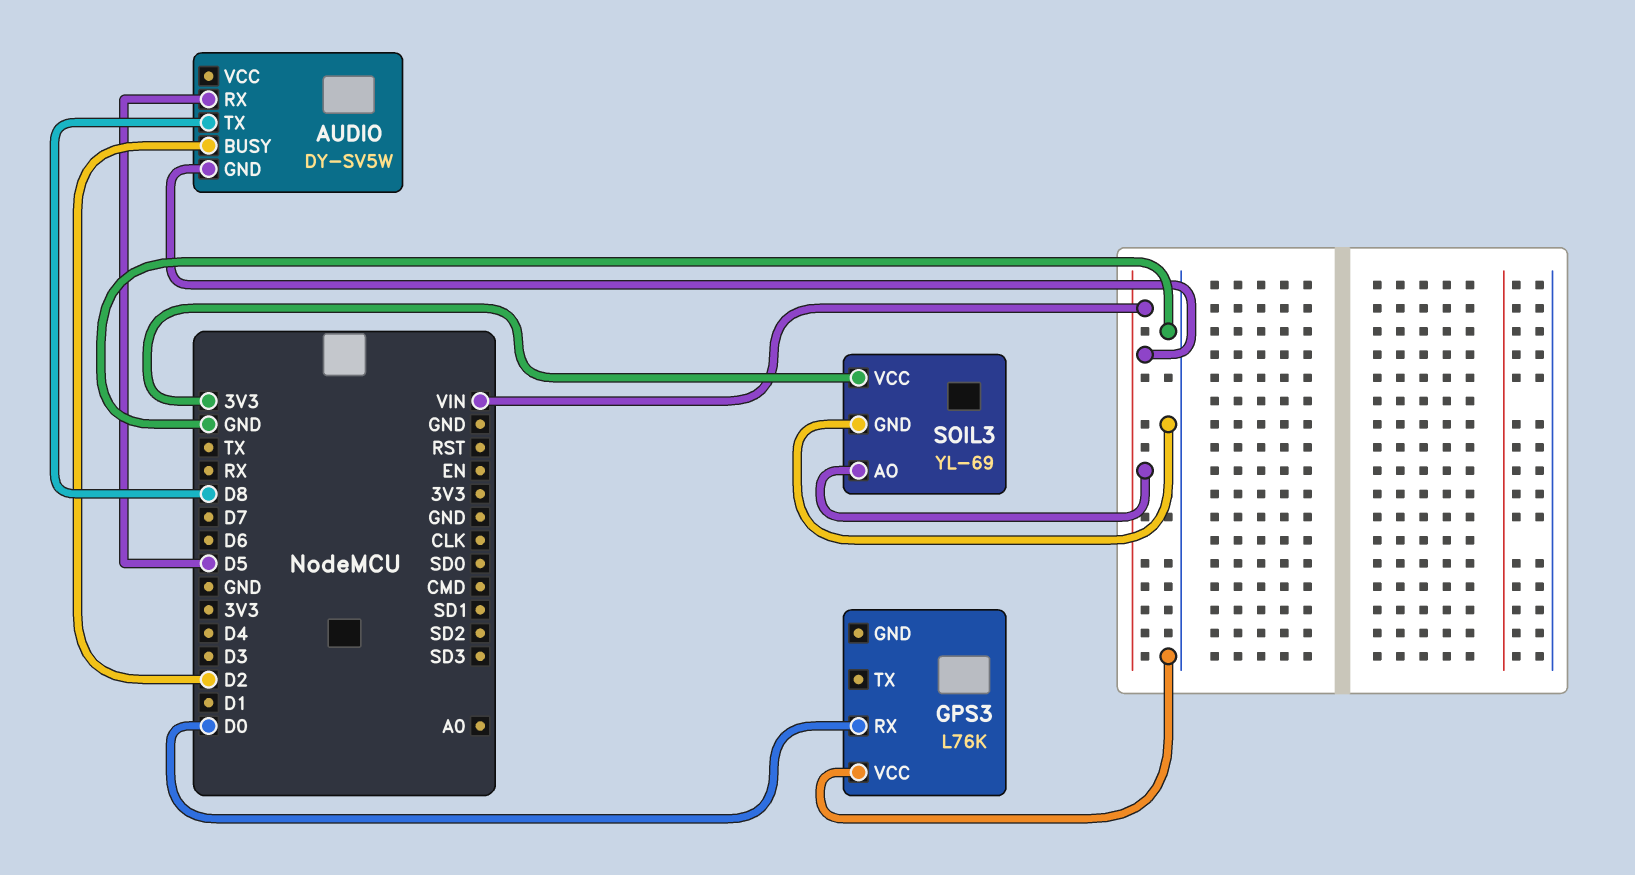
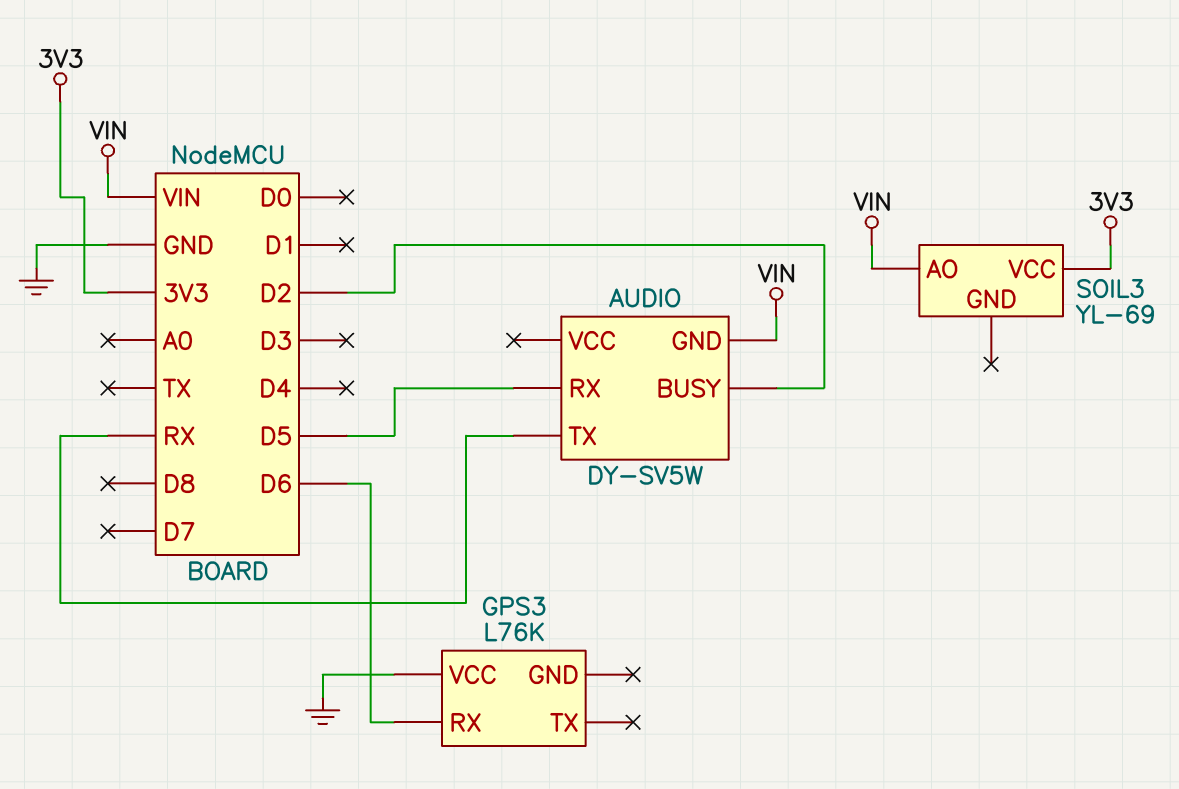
AUDIO pin TX: D8 -> RX
GPS3 pin RX: D0 -> D6
SOIL3 pin GND: GND -> none

